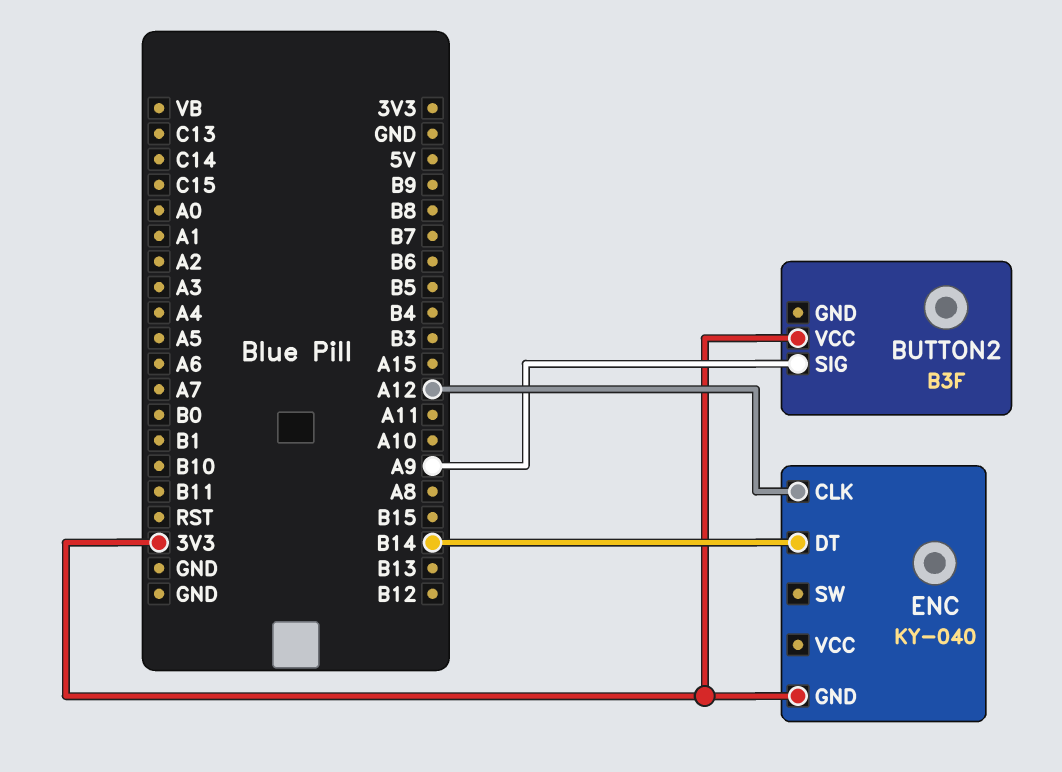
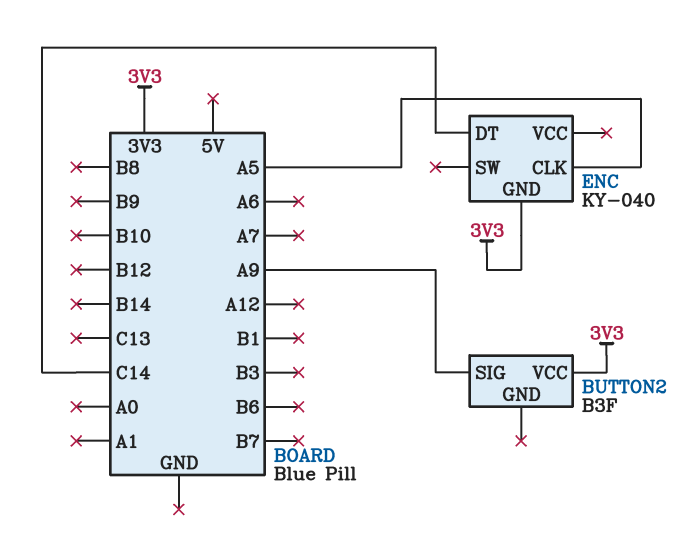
ENC pin CLK: A12 -> A5
ENC pin DT: B14 -> C14

